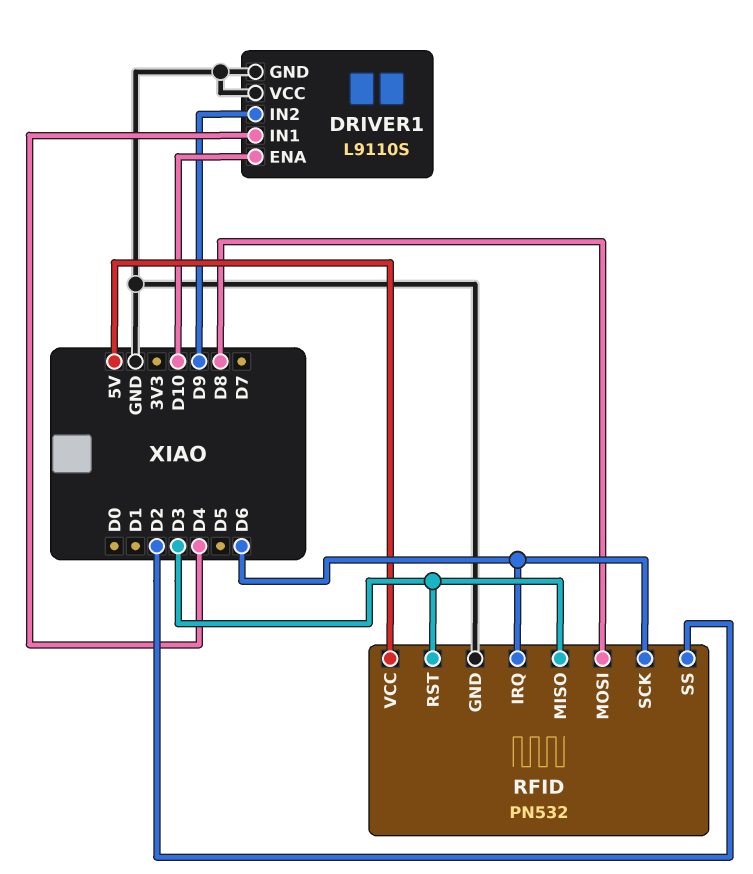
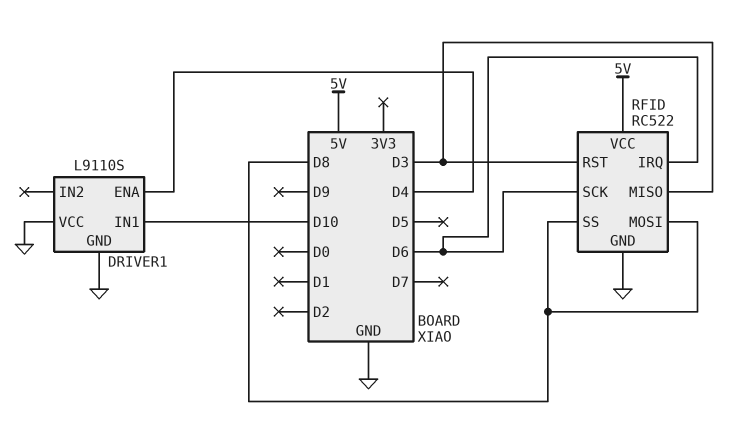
DRIVER1 pin ENA: D10 -> D4
DRIVER1 pin IN1: D4 -> D10
DRIVER1 pin IN2: D9 -> none
RFID: PN532 -> RC522
RFID pin SS: D2 -> D8

